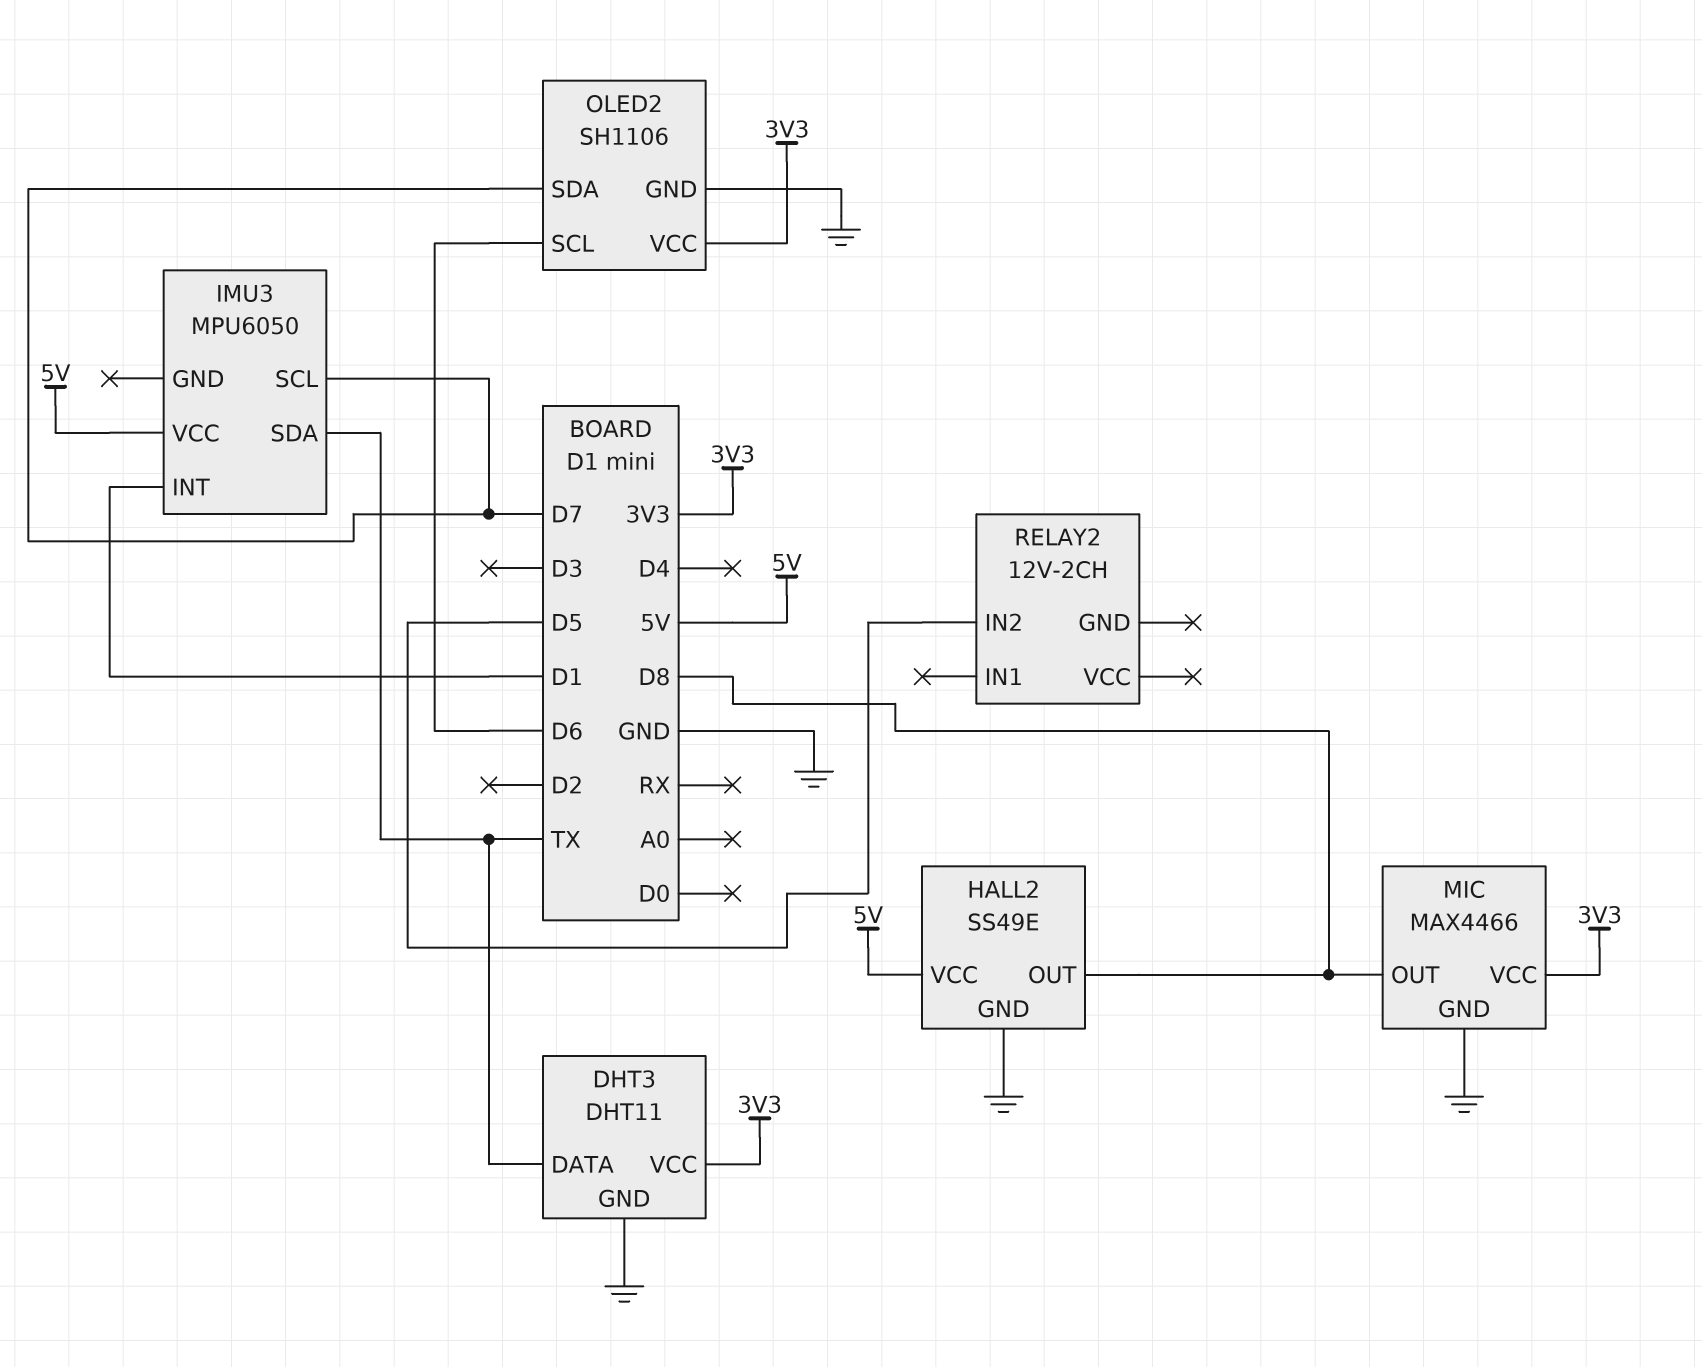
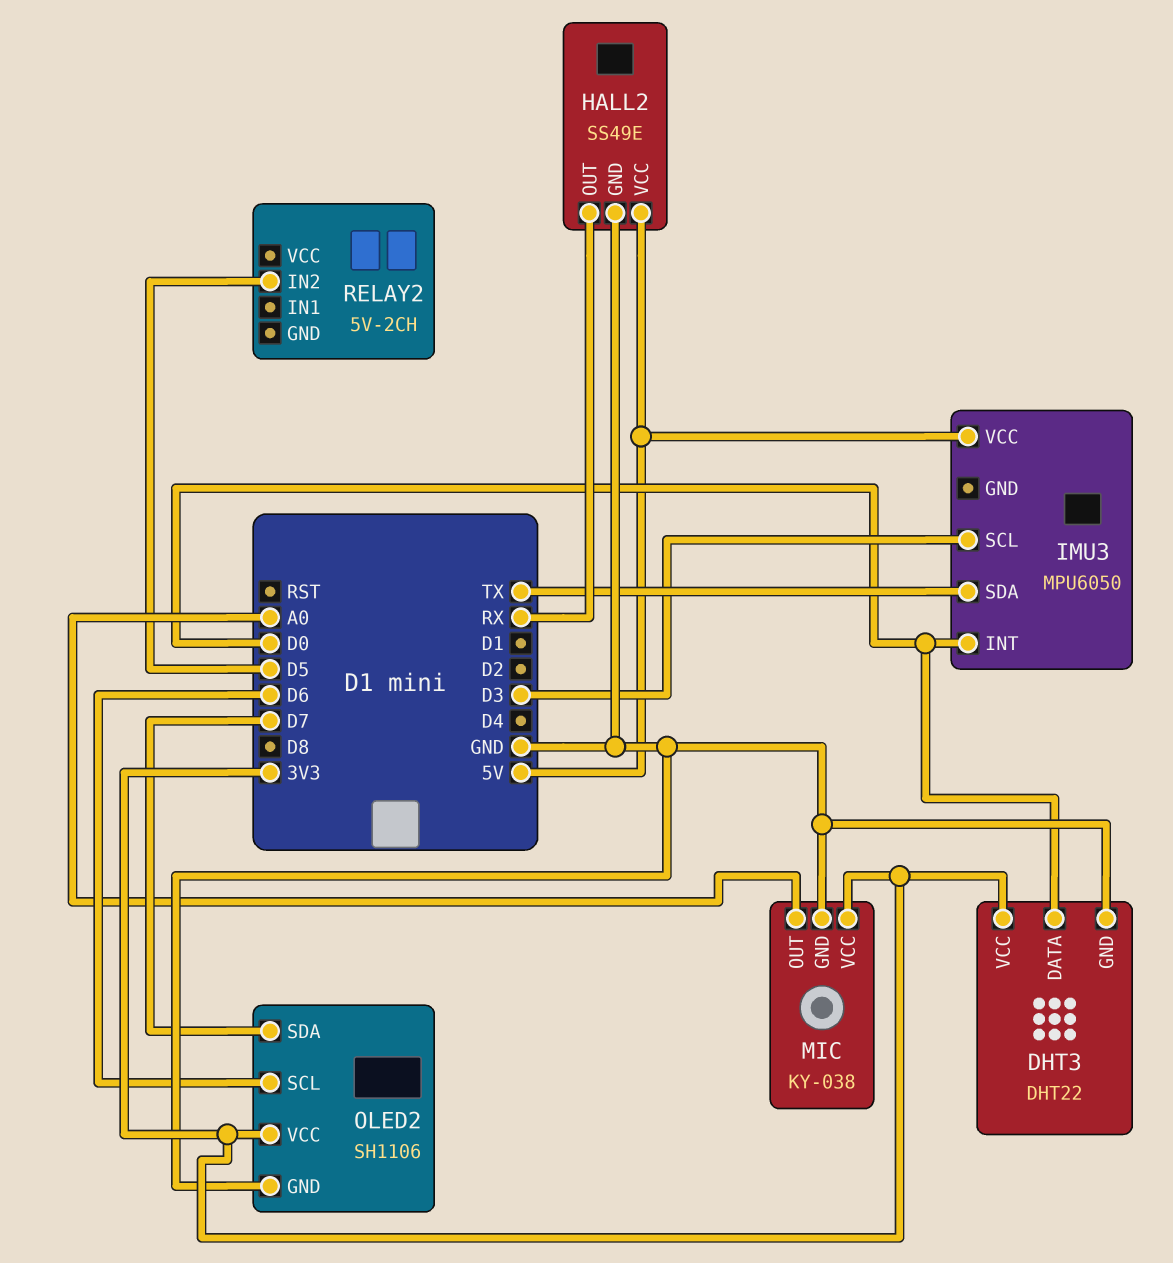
DHT3: DHT11 -> DHT22
DHT3 pin DATA: TX -> D0
HALL2 pin OUT: D8 -> RX
IMU3 pin INT: D1 -> D0
IMU3 pin SCL: D7 -> D3
MIC: MAX4466 -> KY-038
MIC pin OUT: D8 -> A0
RELAY2: 12V-2CH -> 5V-2CH

